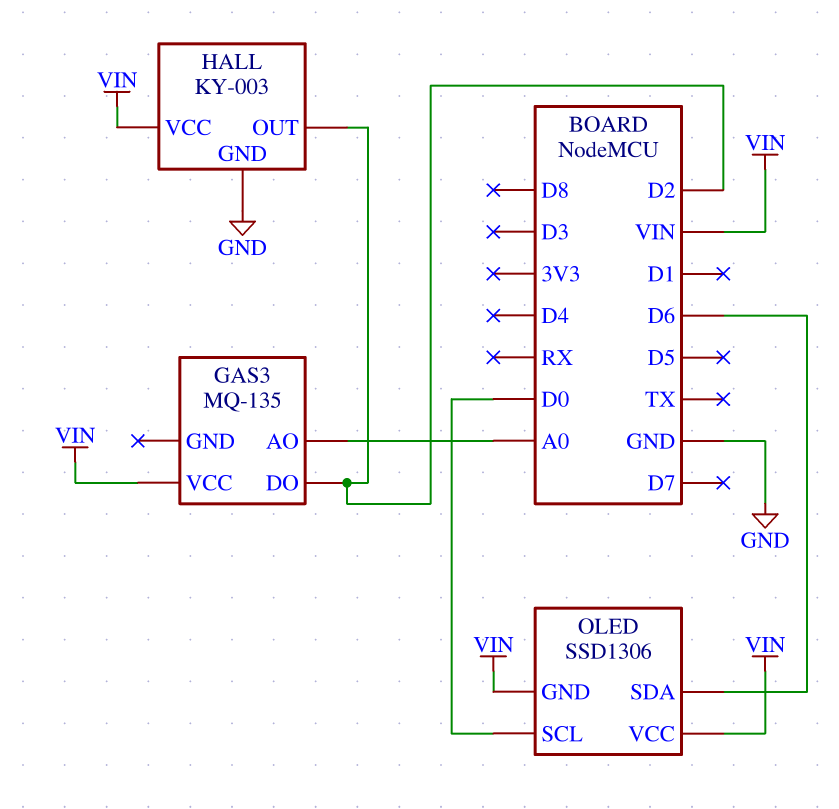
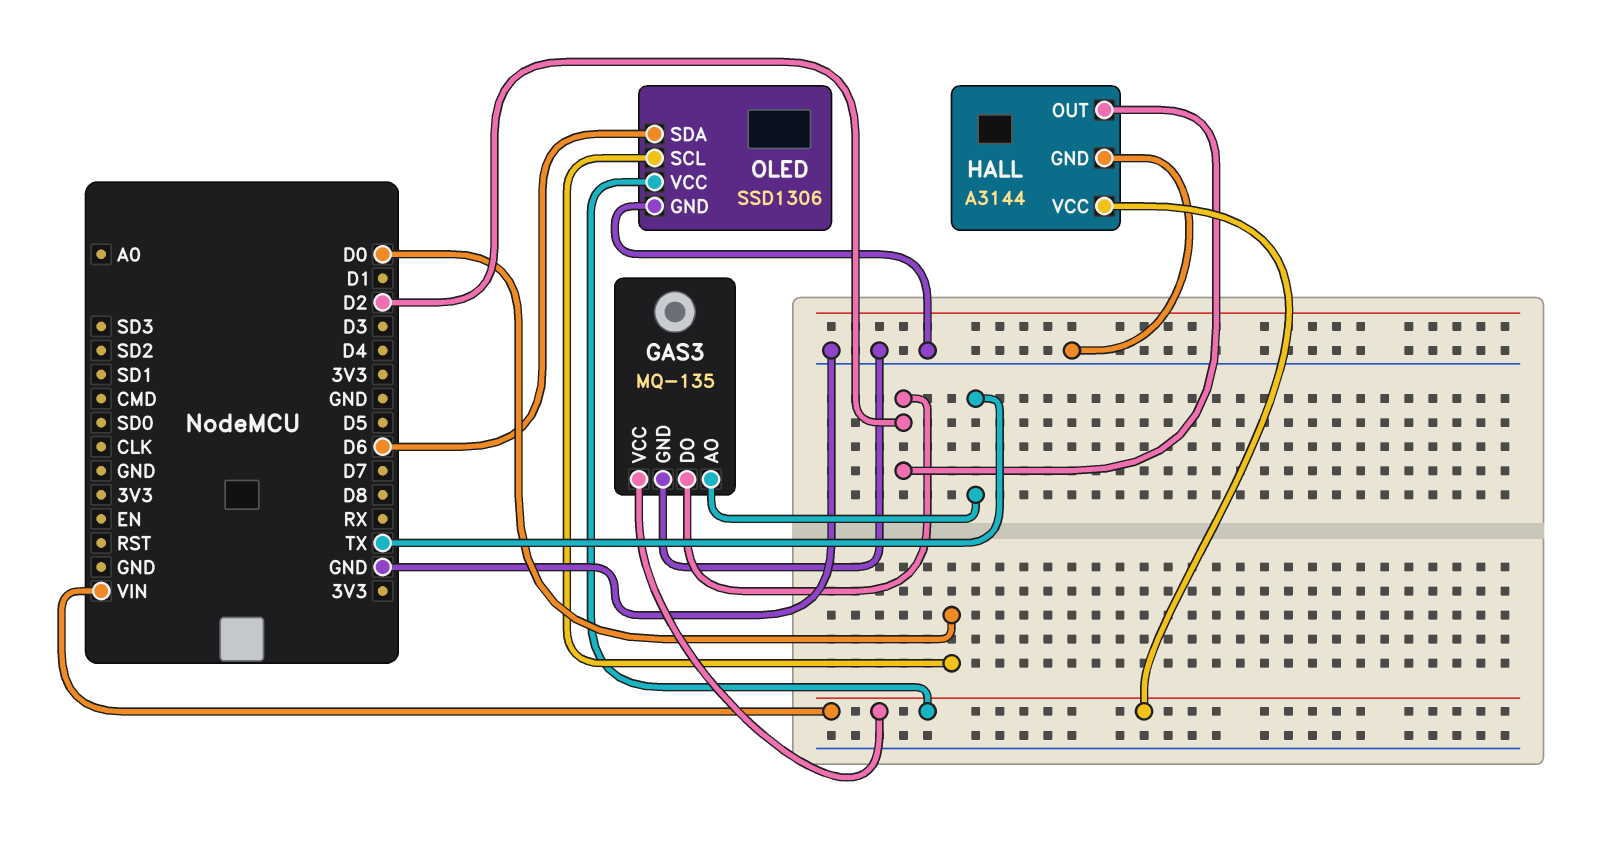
GAS3 pin AO: A0 -> TX
GAS3 pin GND: none -> GND
HALL: KY-003 -> A3144
OLED pin GND: VIN -> GND

